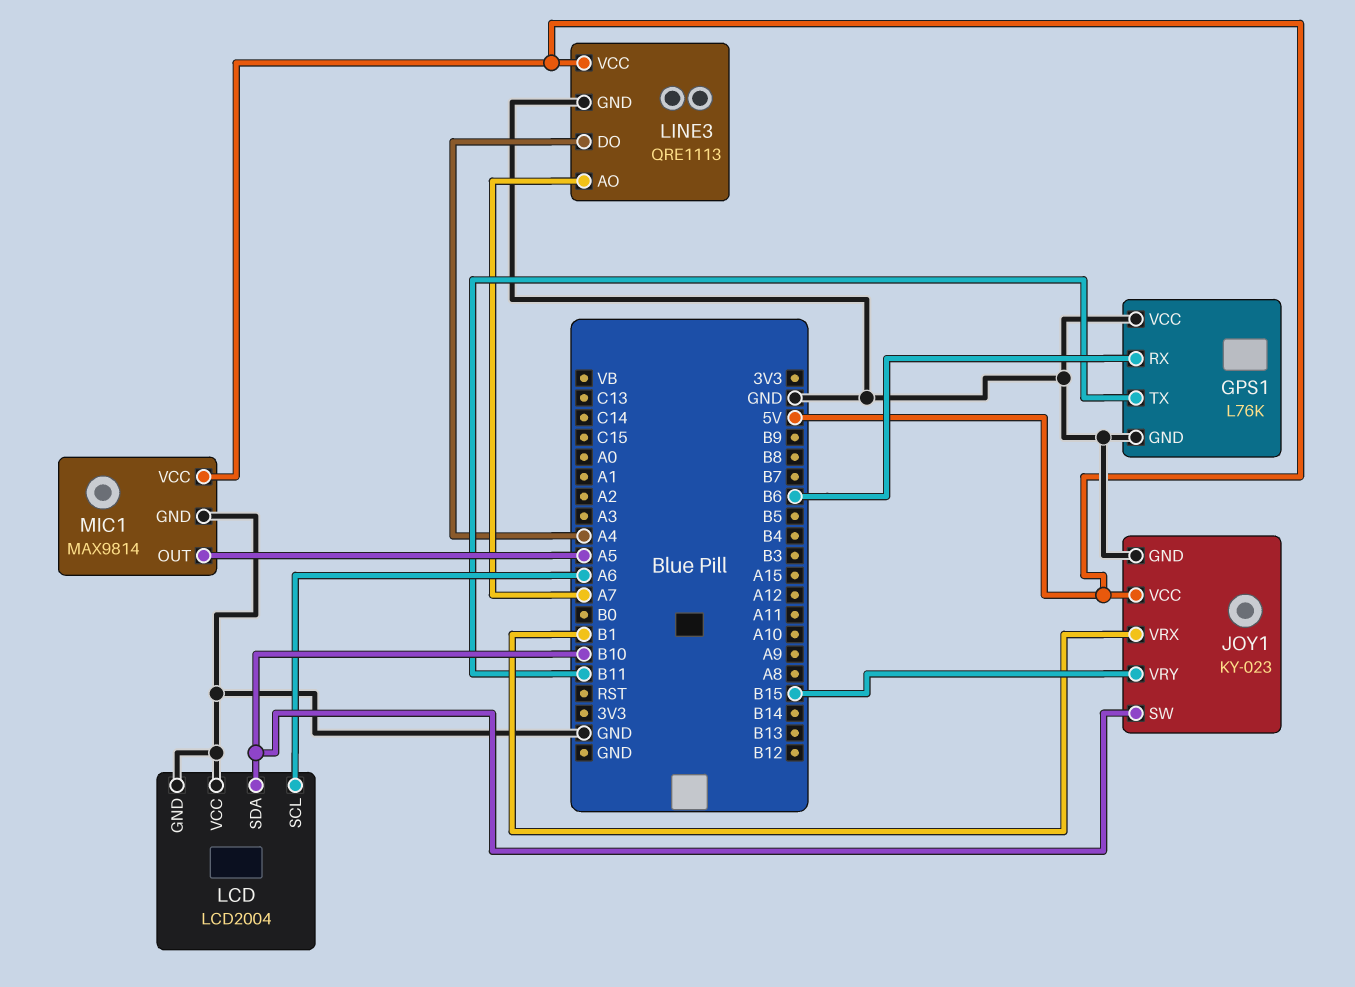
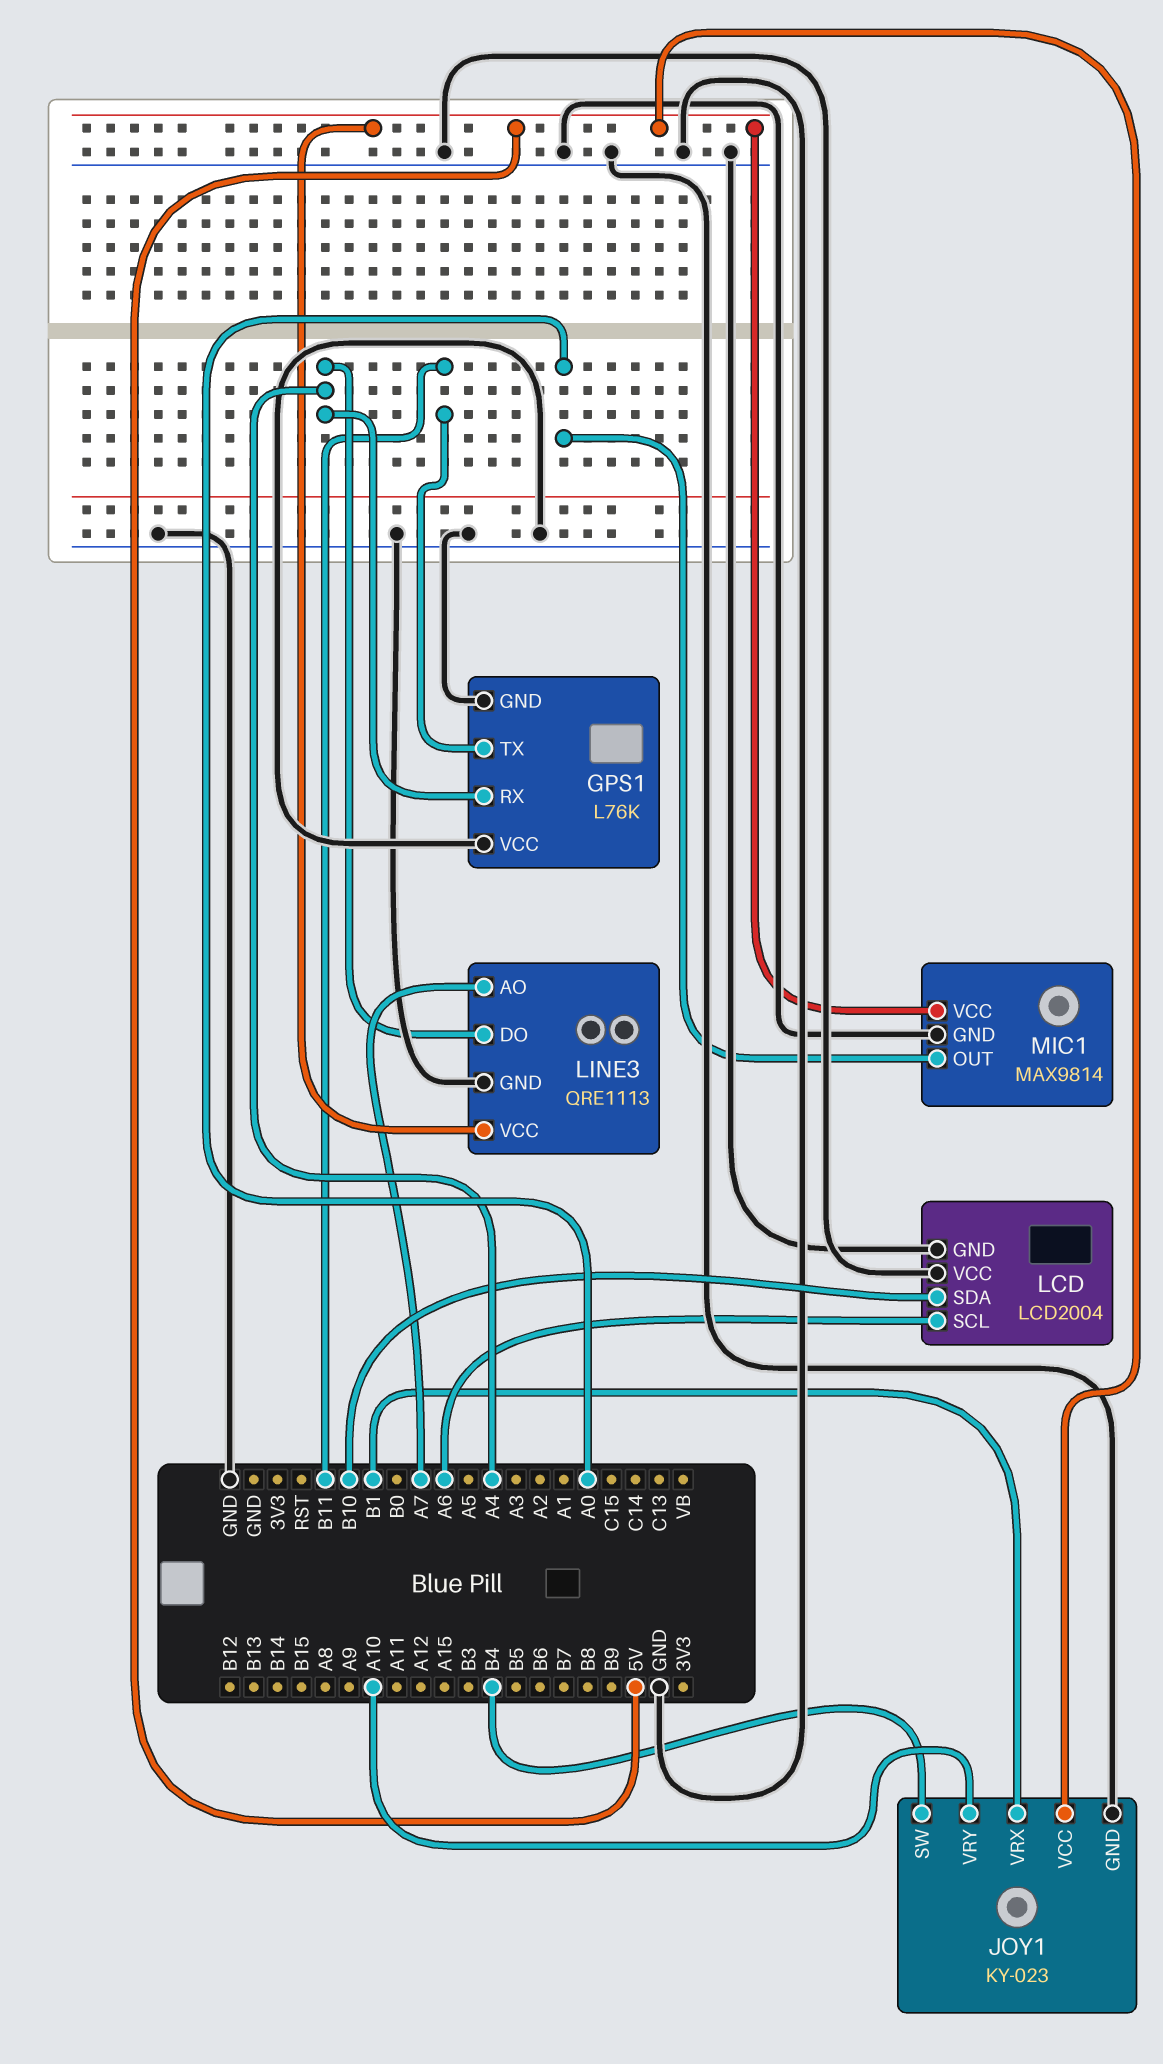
GPS1 pin RX: B6 -> A4
JOY1 pin SW: B10 -> B4
JOY1 pin VRY: B15 -> A10
MIC1 pin OUT: A5 -> A0

